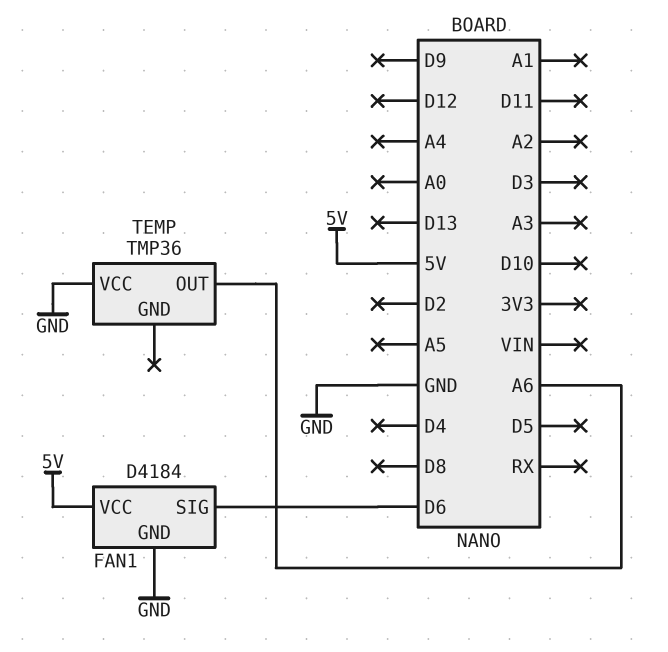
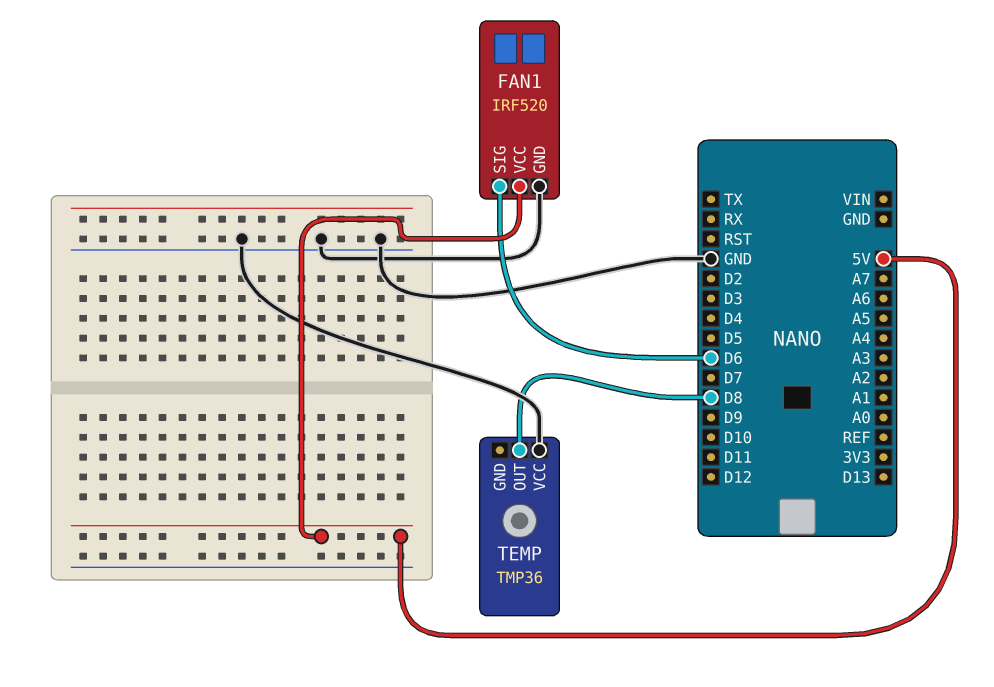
FAN1: D4184 -> IRF520
TEMP pin OUT: A6 -> D8

